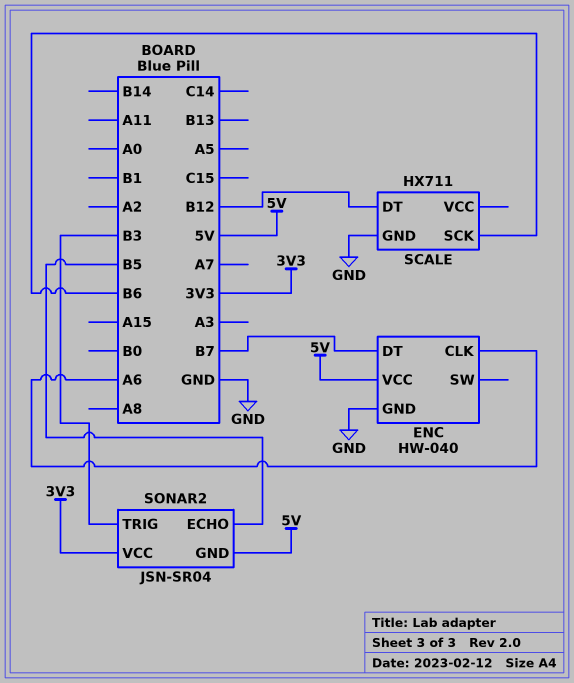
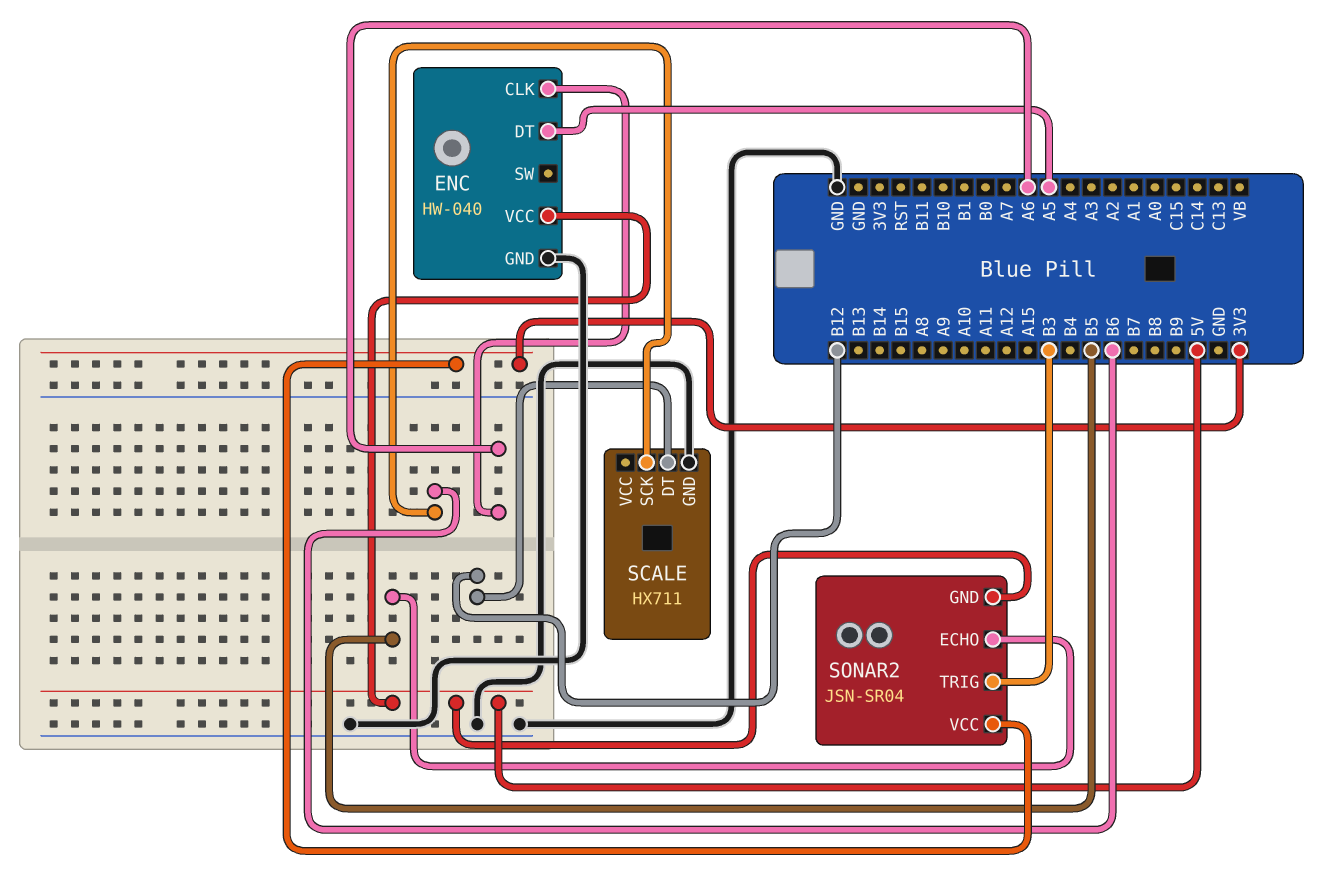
ENC pin DT: B7 -> A5

